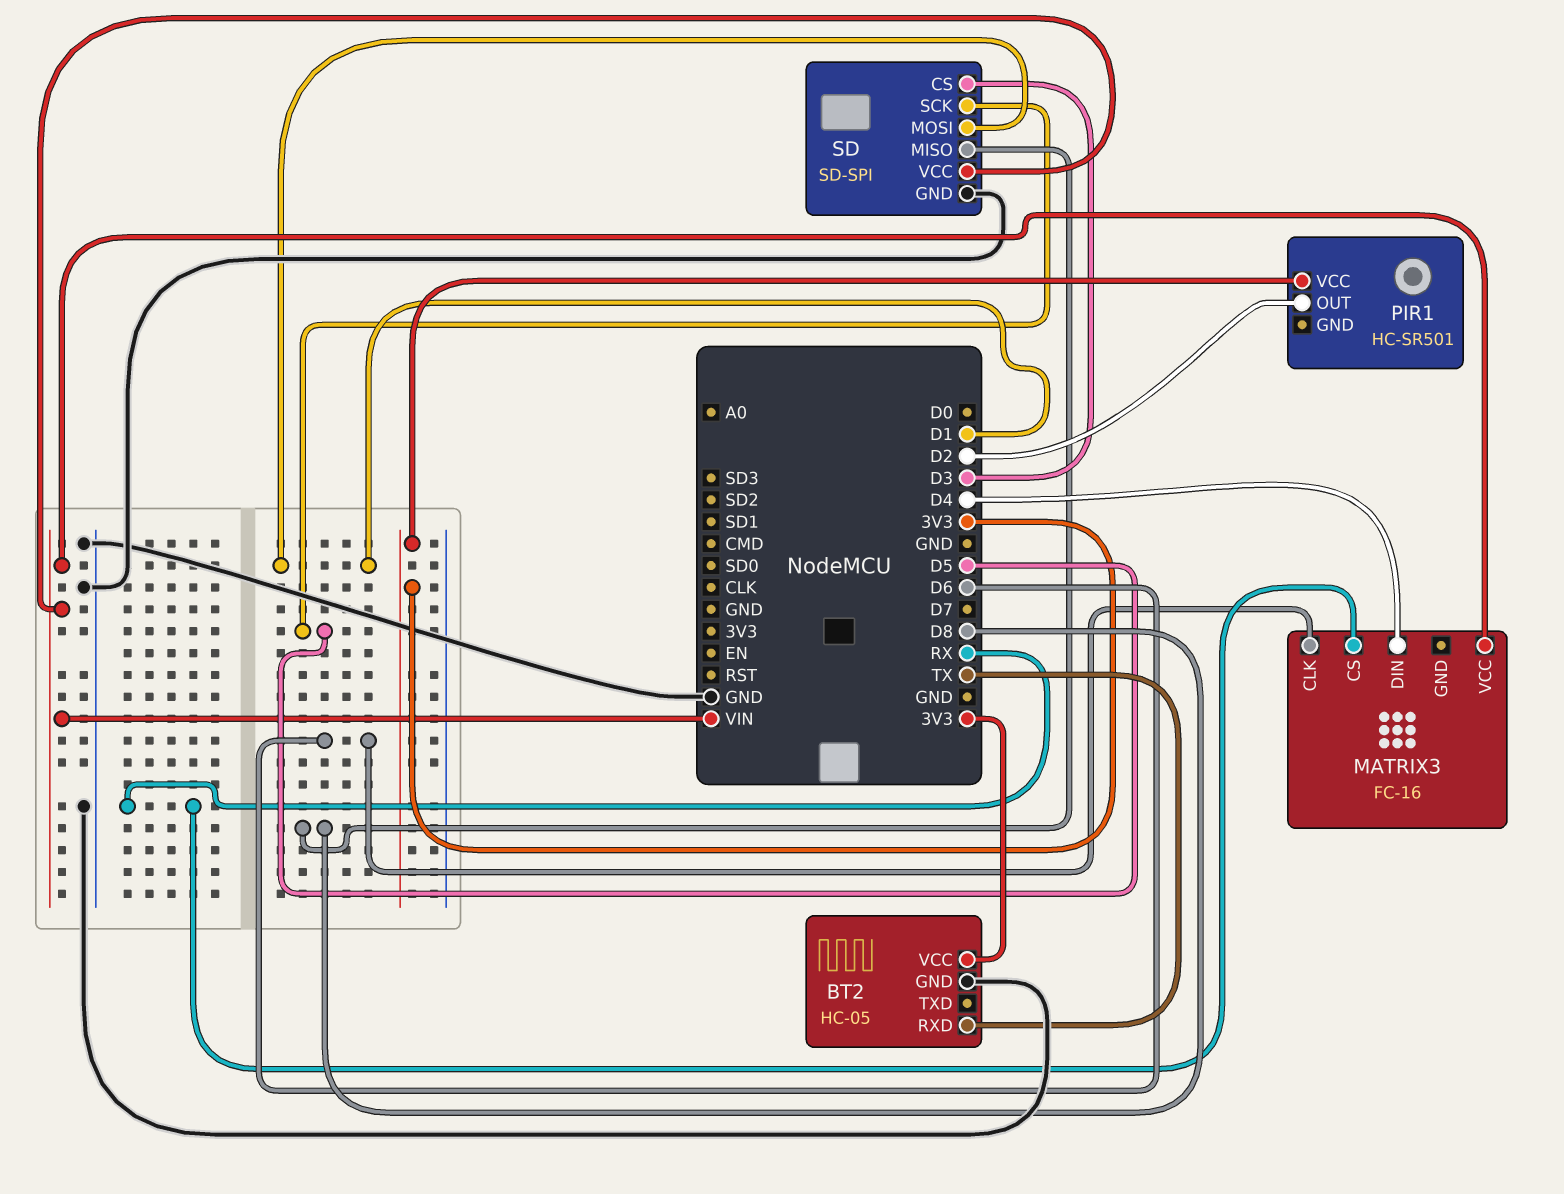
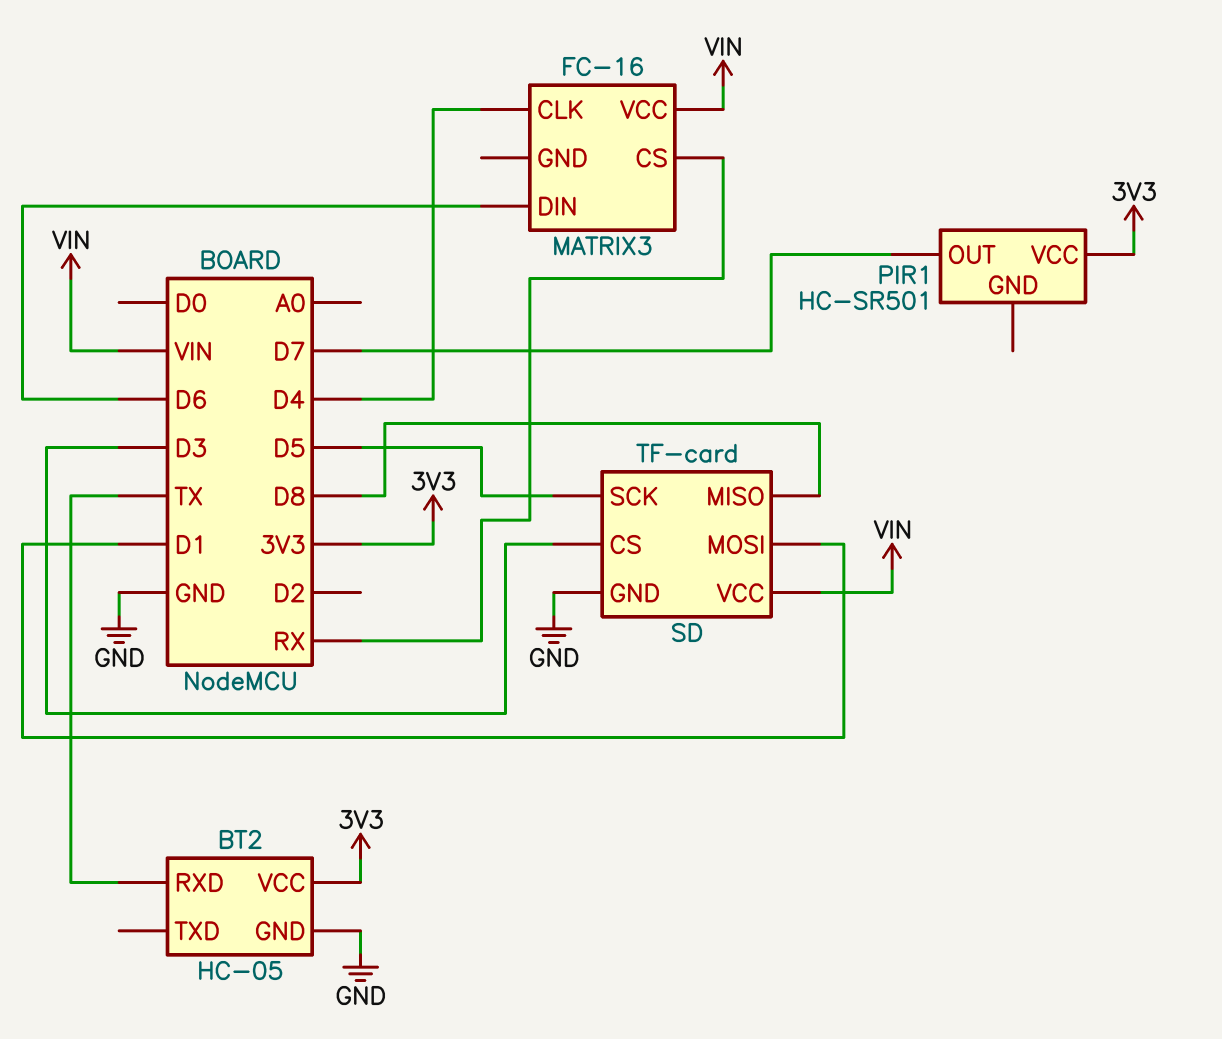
MATRIX3 pin CLK: D6 -> D4
MATRIX3 pin DIN: D4 -> D6
PIR1 pin OUT: D2 -> D7
SD: SD-SPI -> TF-card

